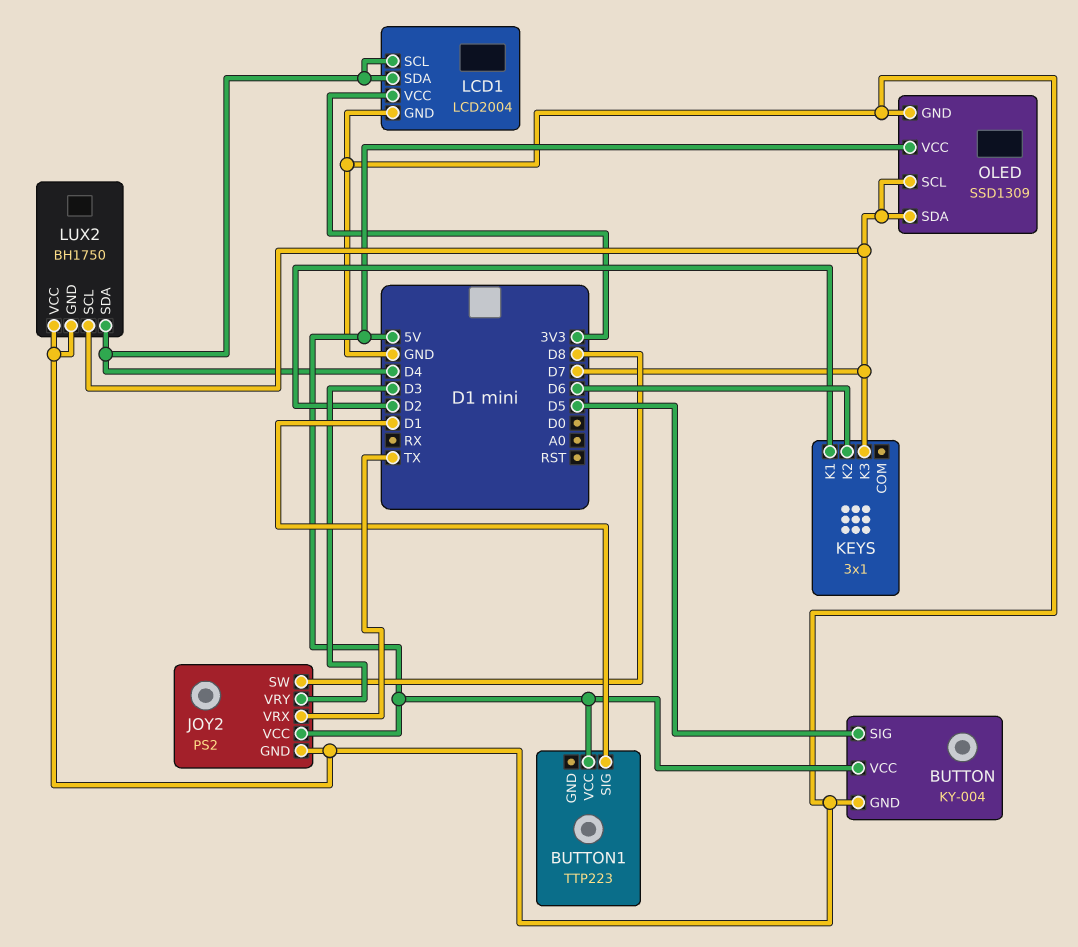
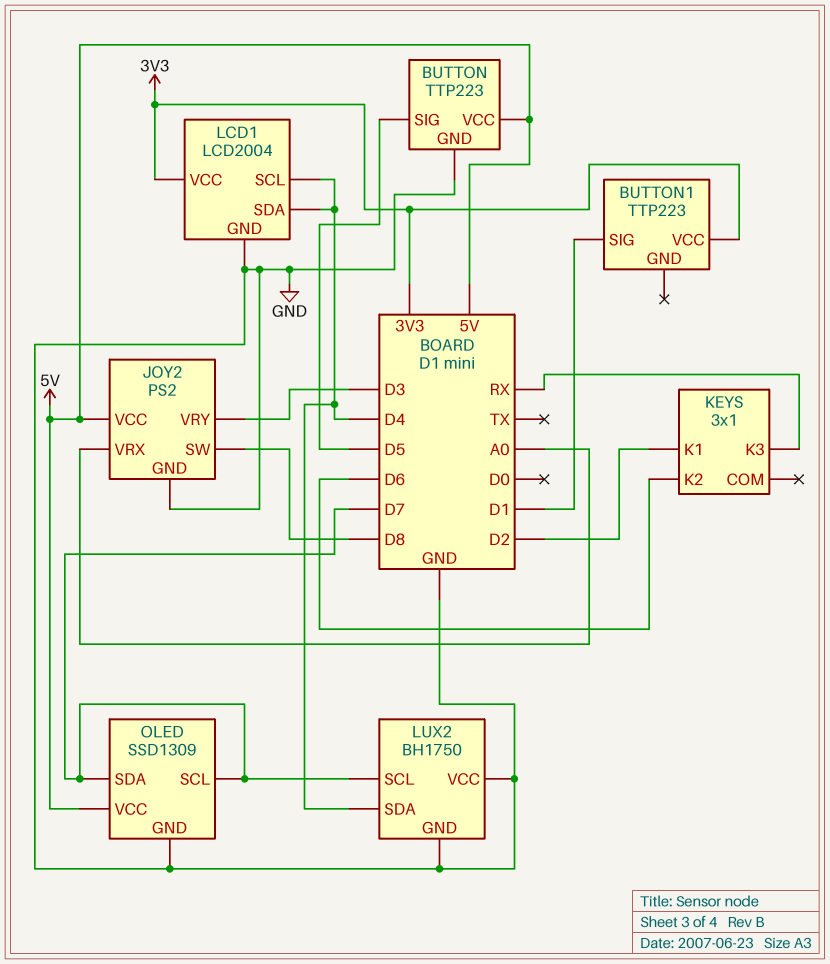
BUTTON: KY-004 -> TTP223
BUTTON1 pin VCC: 5V -> 3V3
JOY2 pin VRX: TX -> A0
KEYS pin K3: D7 -> RX

